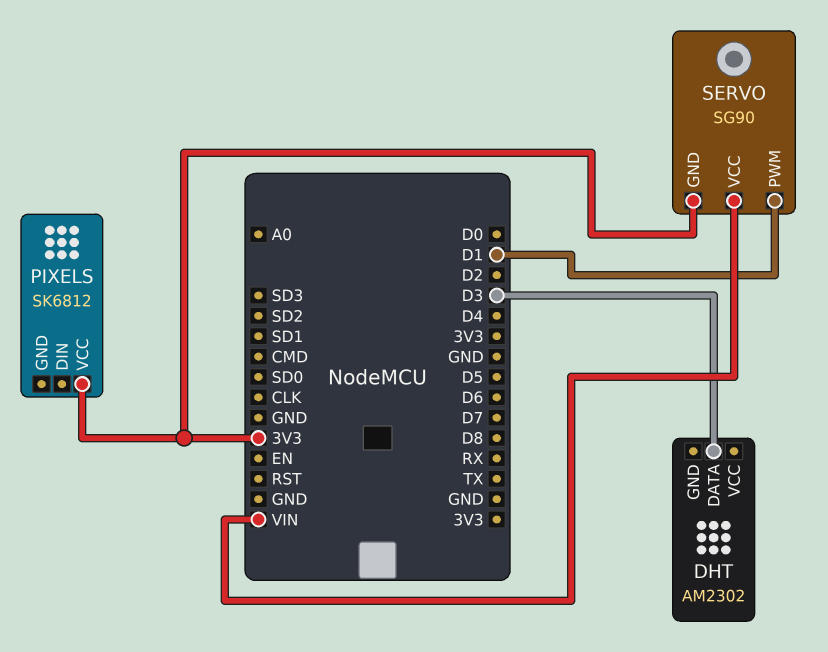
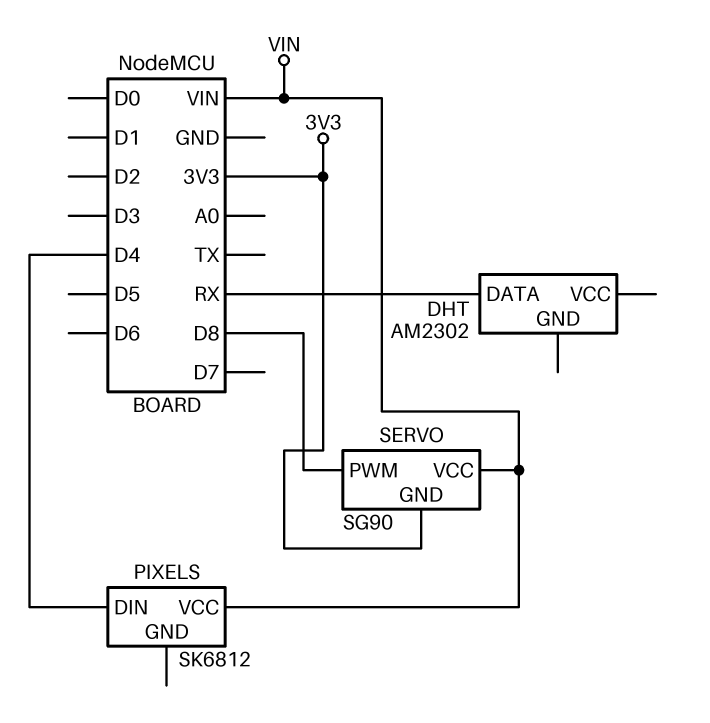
DHT pin DATA: D3 -> RX
PIXELS pin DIN: none -> D4
PIXELS pin VCC: 3V3 -> VIN
SERVO pin PWM: D1 -> D8

